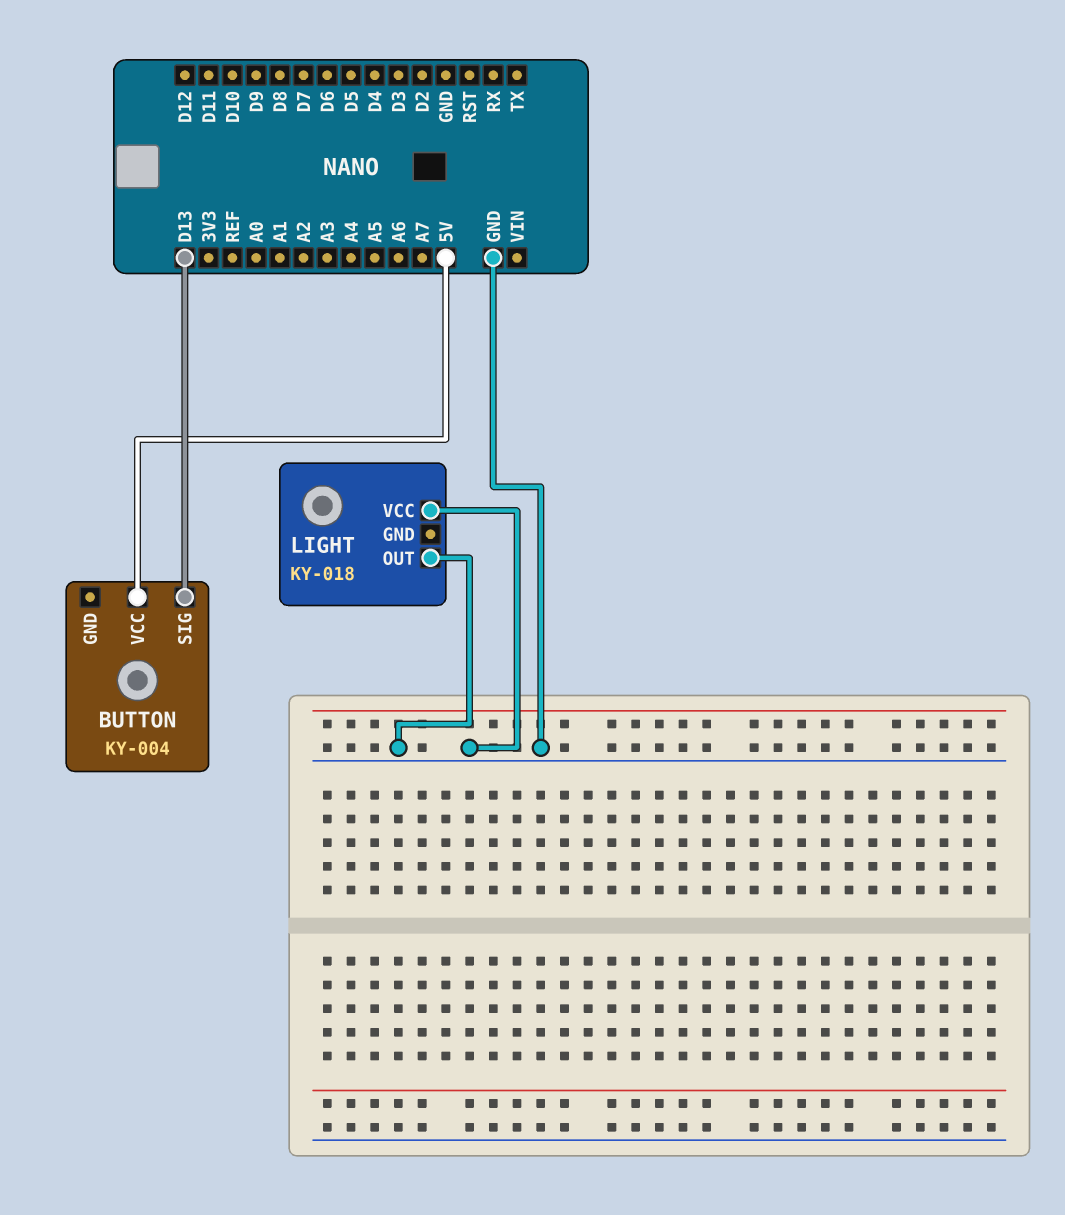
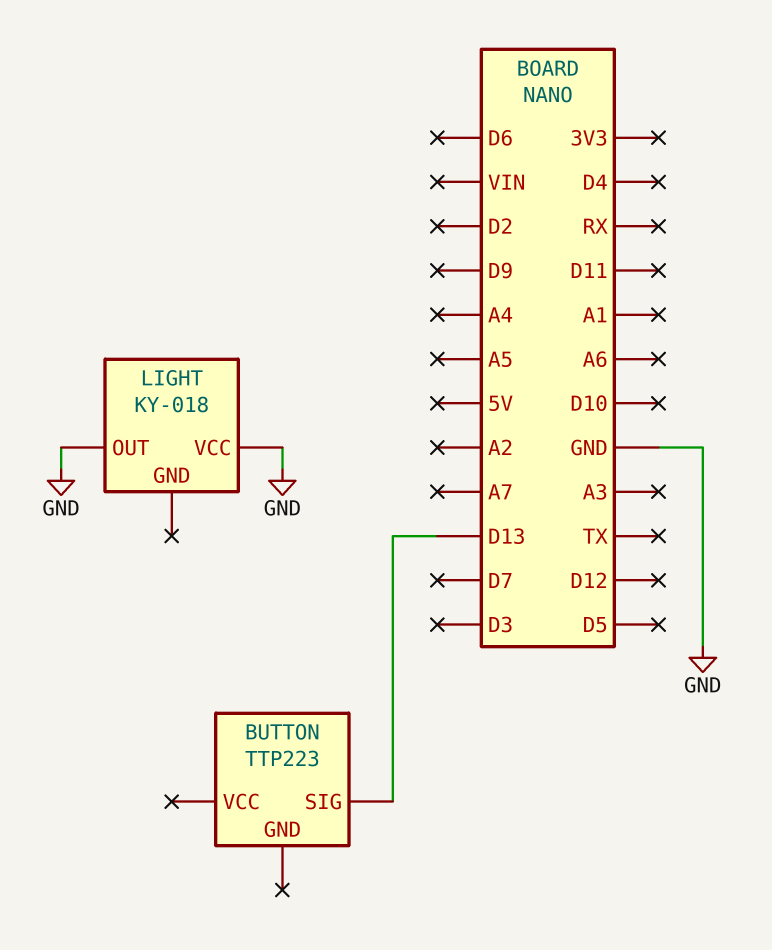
BUTTON: KY-004 -> TTP223
BUTTON pin VCC: 5V -> none

